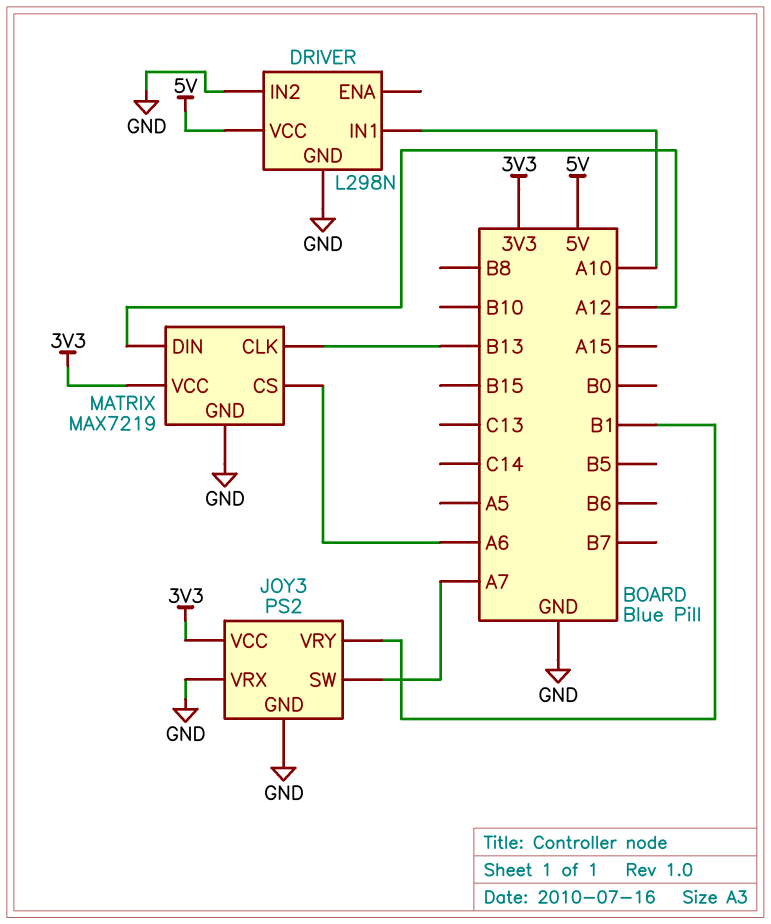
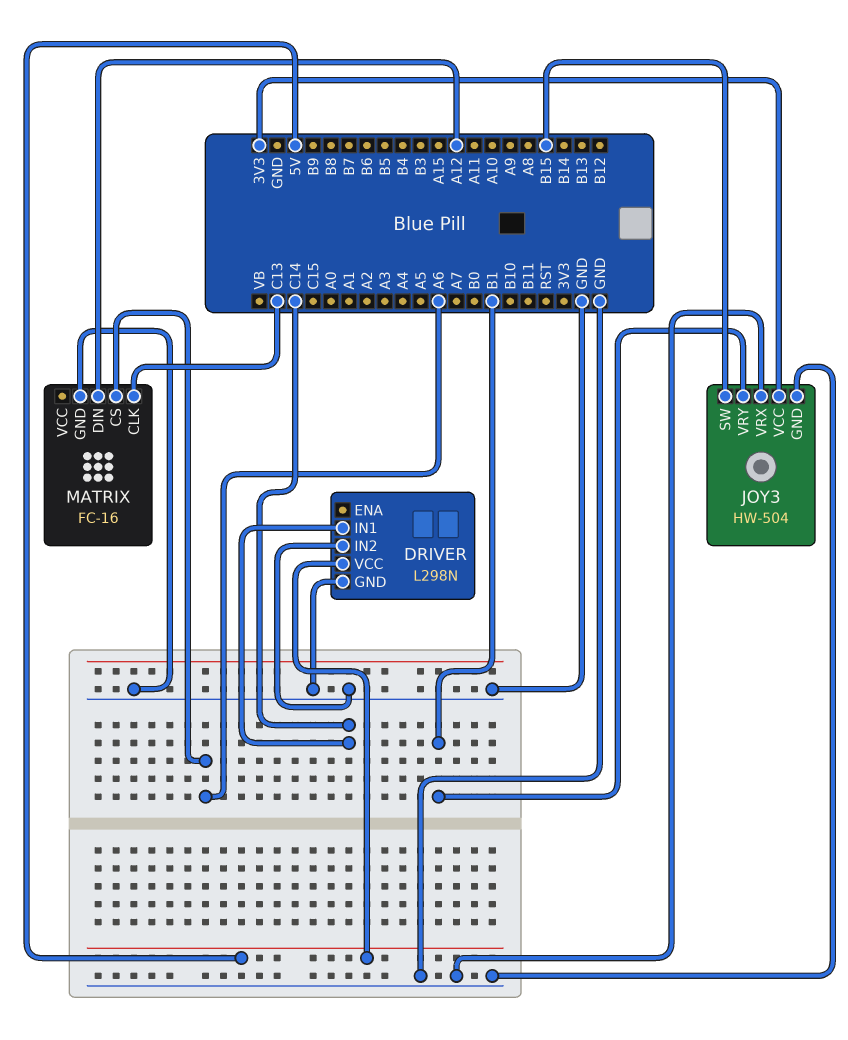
DRIVER pin IN1: A10 -> C14
JOY3: PS2 -> HW-504
JOY3 pin SW: A7 -> B15
MATRIX: MAX7219 -> FC-16
MATRIX pin CLK: B13 -> C13
MATRIX pin VCC: 3V3 -> none

